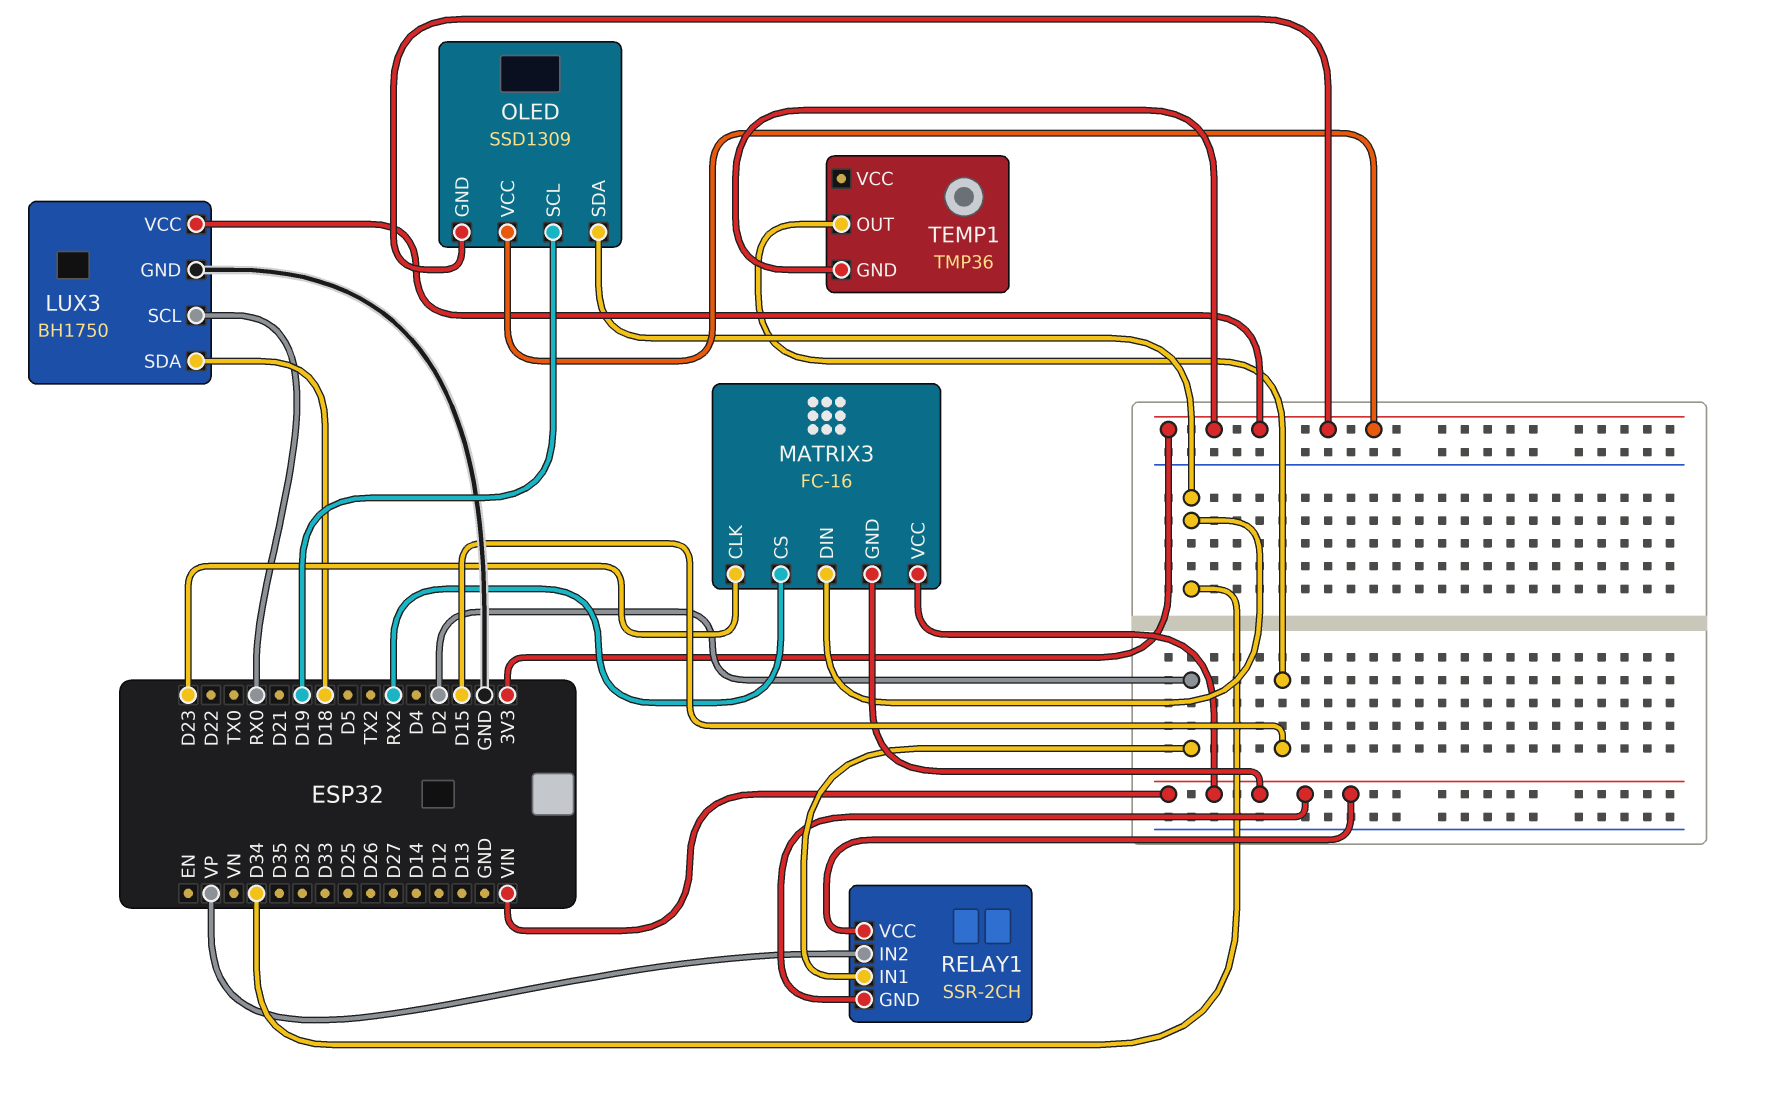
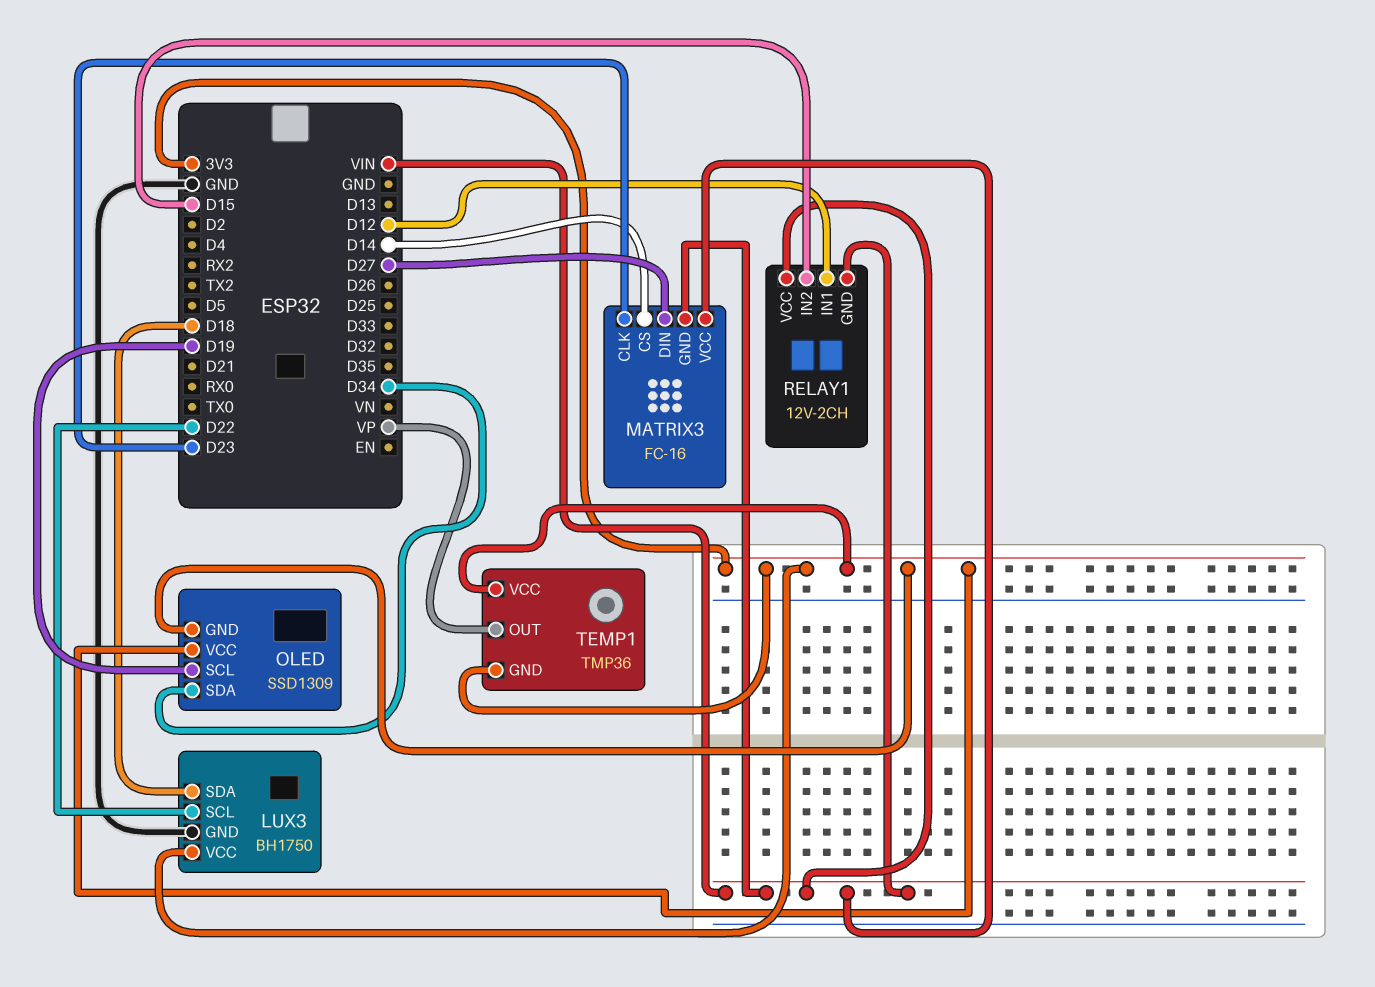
LUX3 pin SCL: RX0 -> D22
MATRIX3 pin CS: RX2 -> D14
MATRIX3 pin DIN: D34 -> D27
RELAY1: SSR-2CH -> 12V-2CH
RELAY1 pin IN1: D2 -> D12
RELAY1 pin IN2: VP -> D15
TEMP1 pin OUT: D15 -> VP
TEMP1 pin VCC: none -> 3V3

